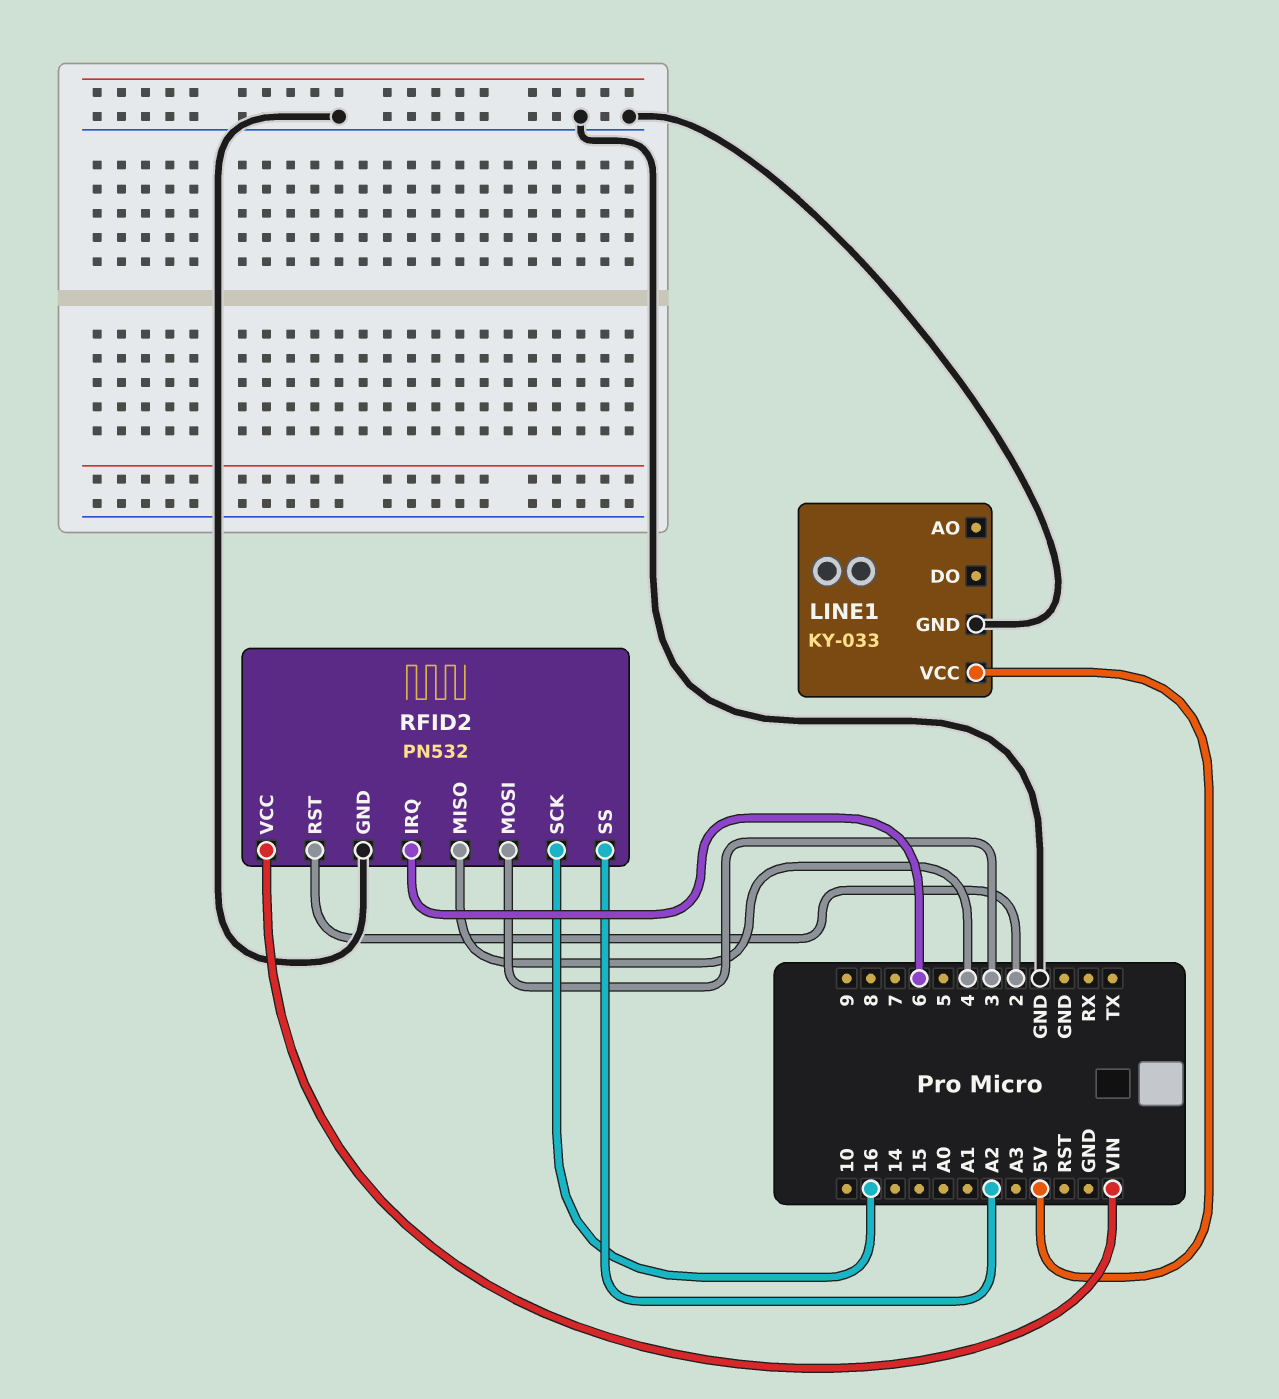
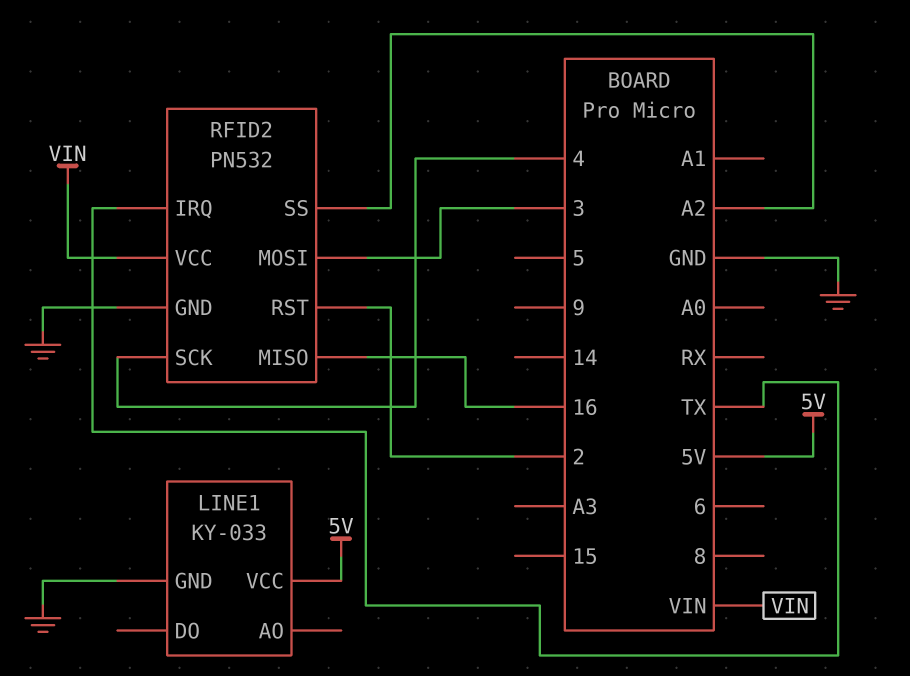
RFID2 pin IRQ: 6 -> TX
RFID2 pin MISO: 4 -> 16
RFID2 pin SCK: 16 -> 4

